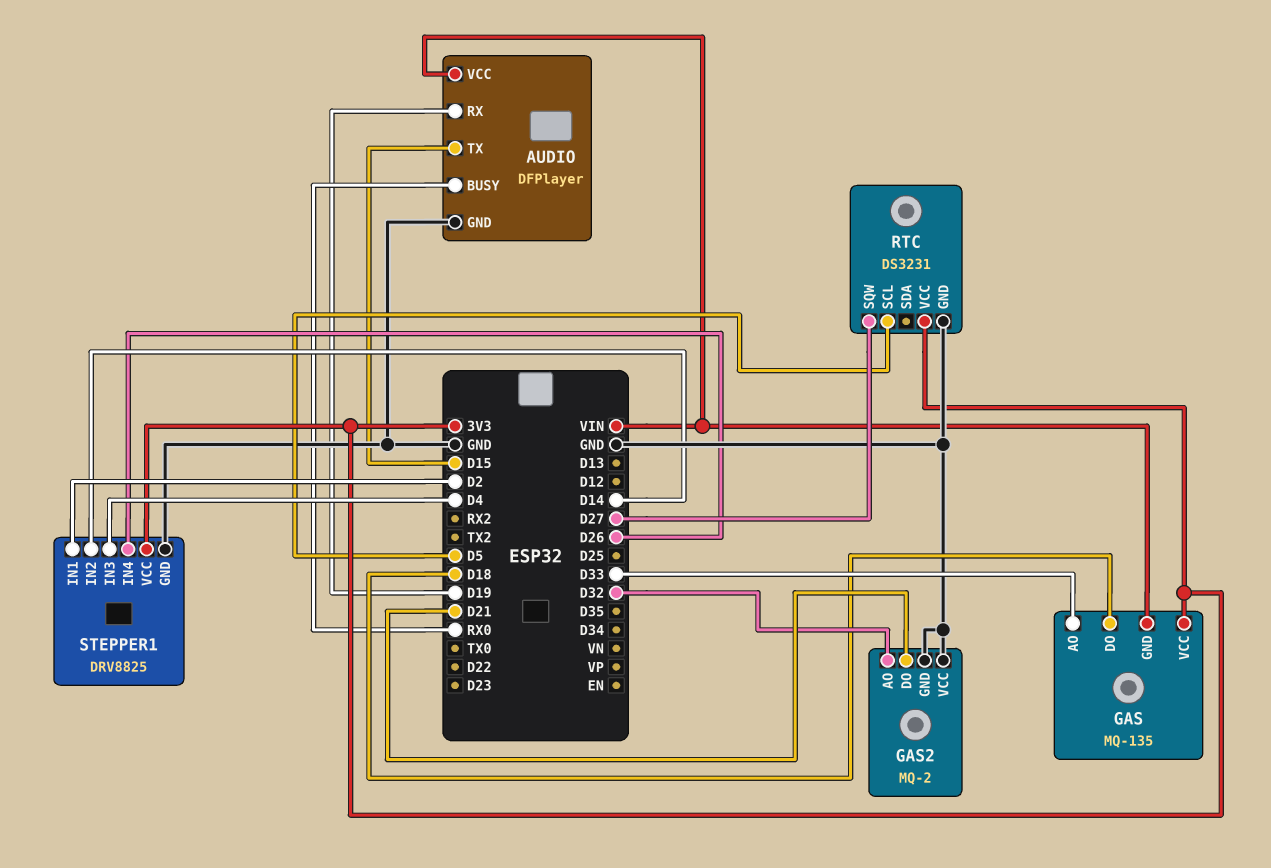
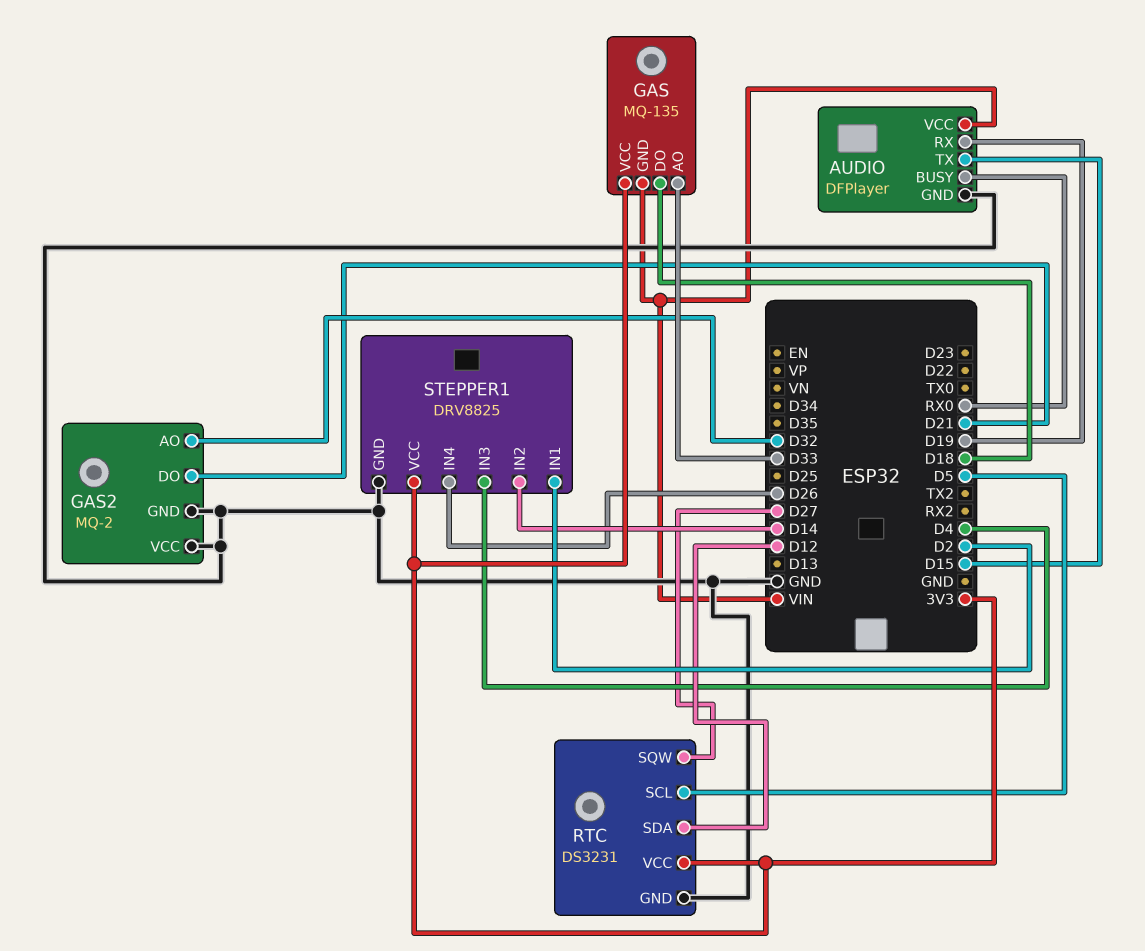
RTC pin SDA: none -> D12

